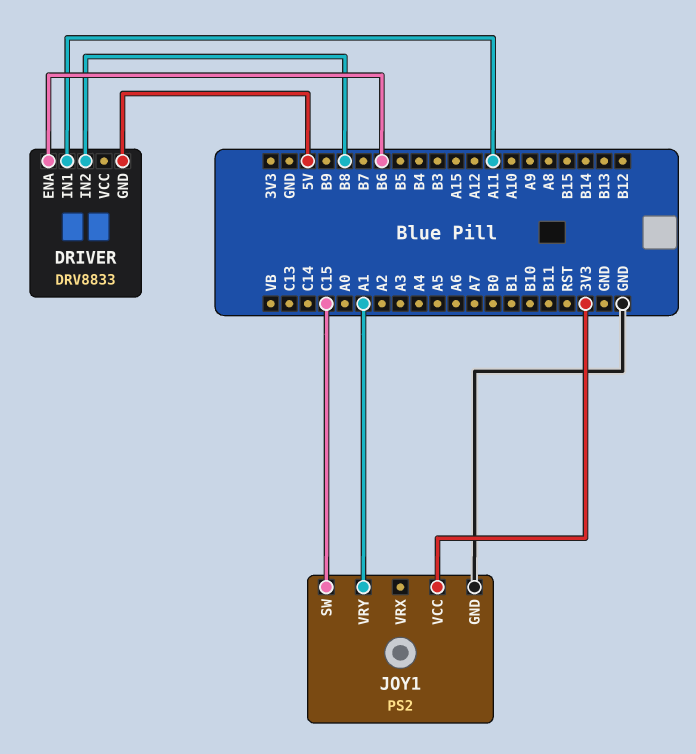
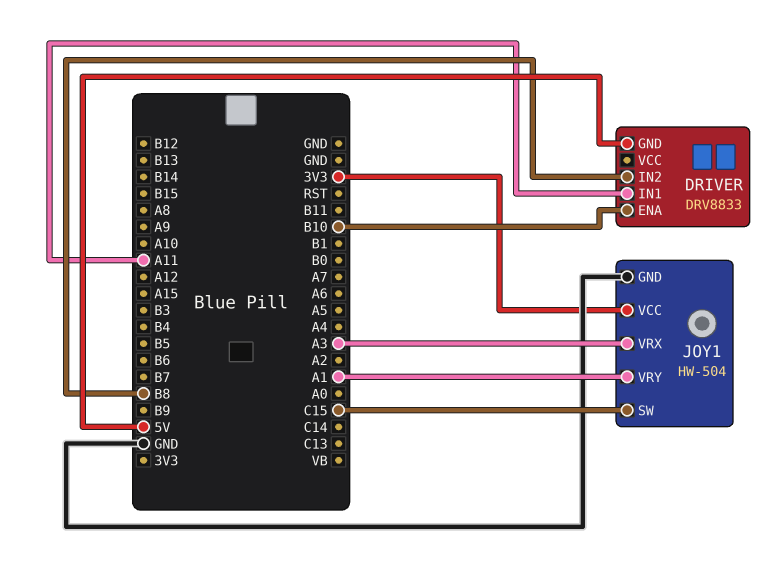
DRIVER pin ENA: B6 -> B10
JOY1: PS2 -> HW-504
JOY1 pin VRX: none -> A3

